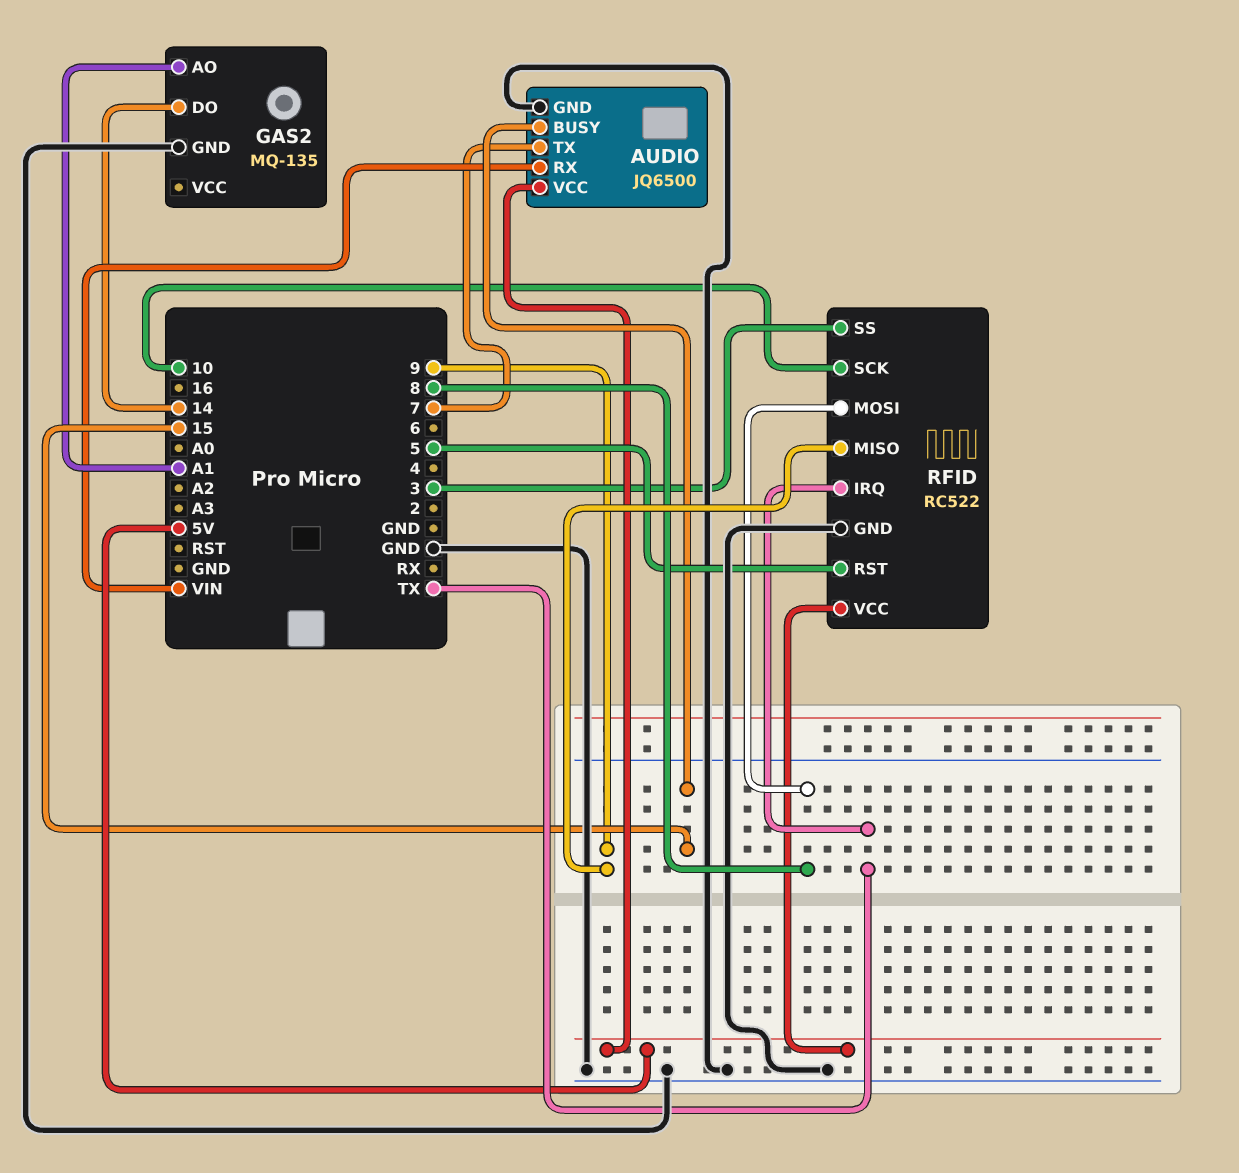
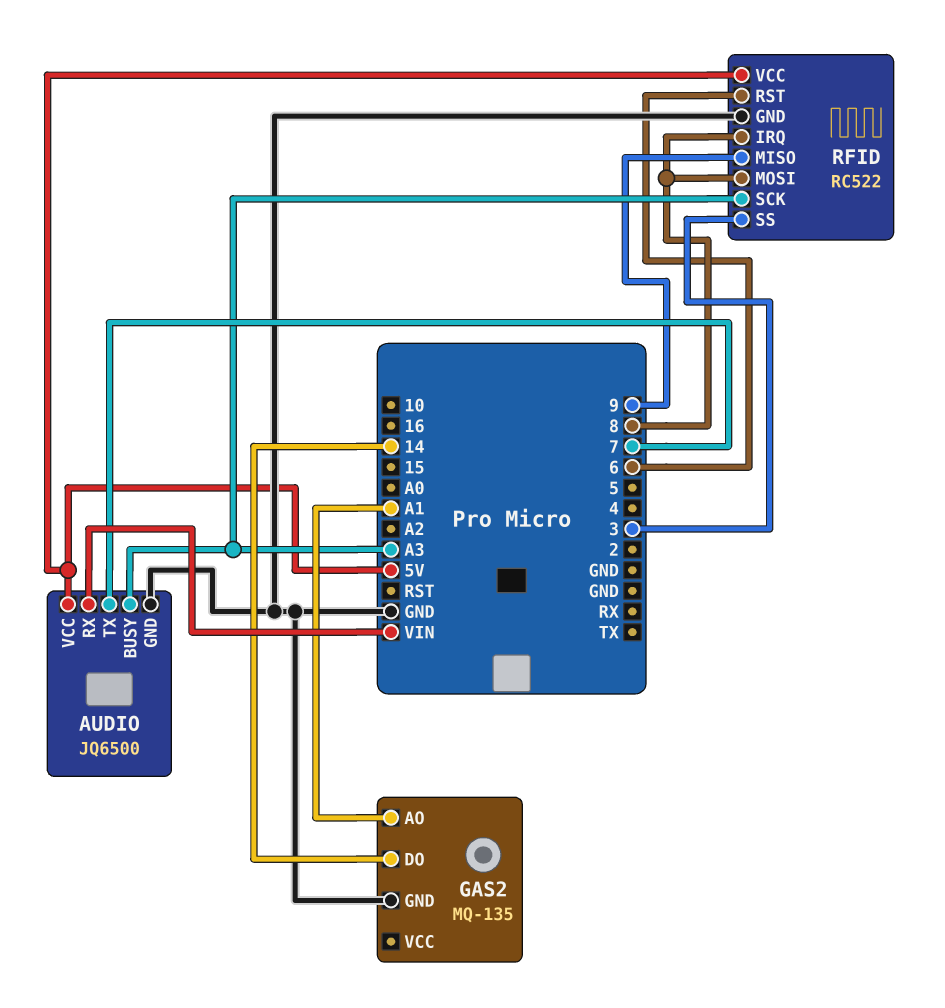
AUDIO pin BUSY: 15 -> A3
RFID pin IRQ: TX -> 8
RFID pin RST: 5 -> 6
RFID pin SCK: 10 -> A3

